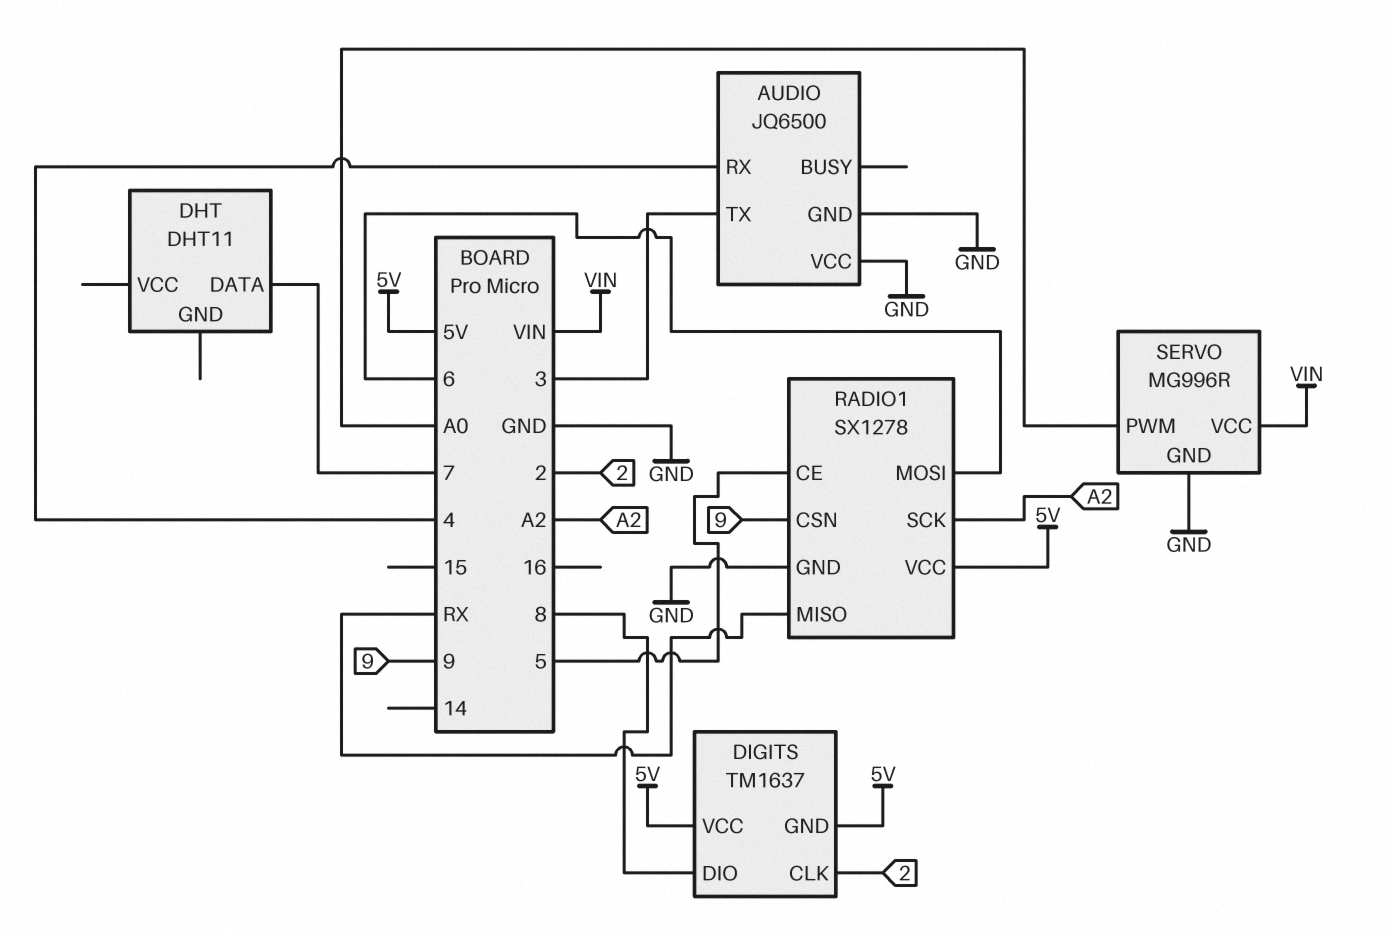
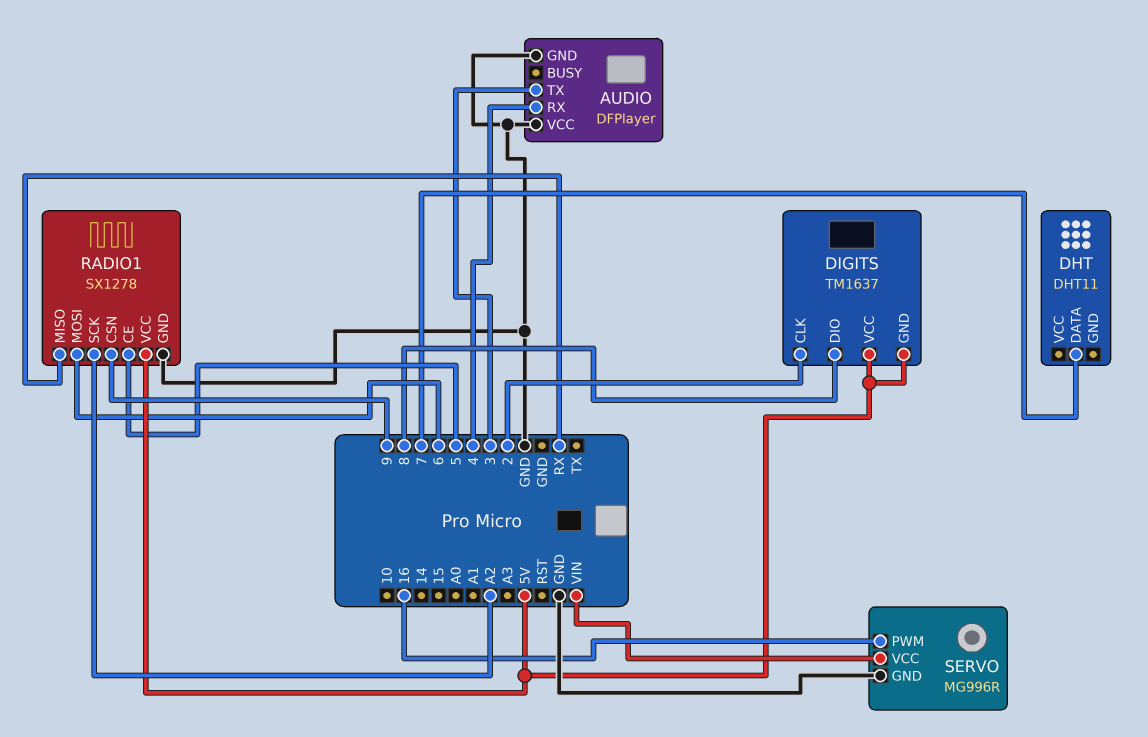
AUDIO: JQ6500 -> DFPlayer
SERVO pin PWM: A0 -> 16

